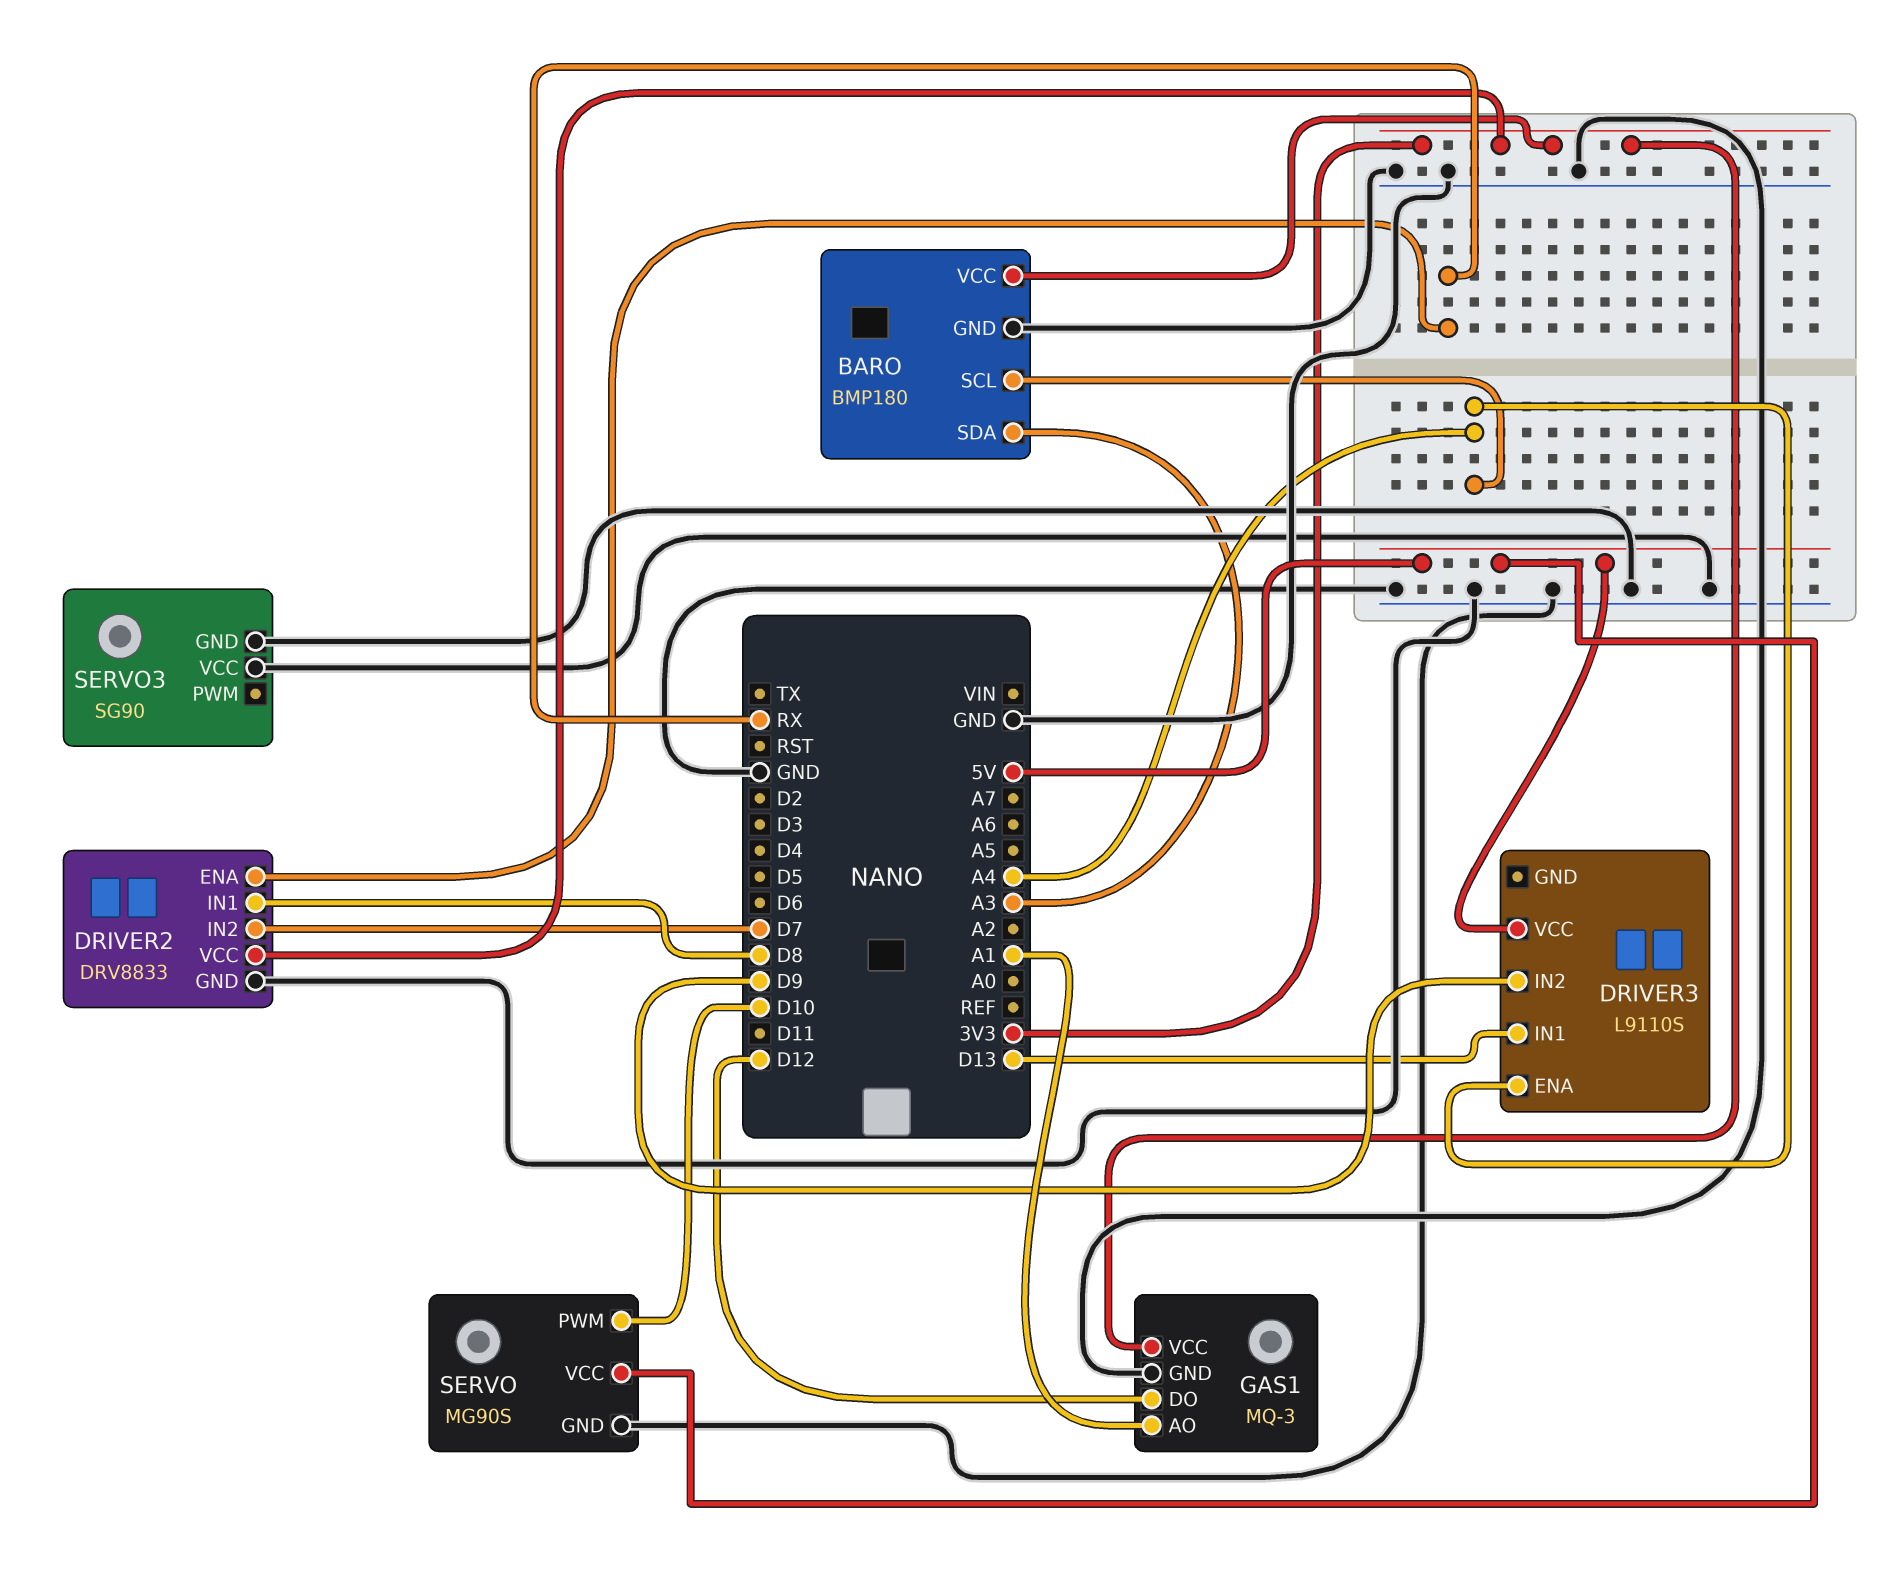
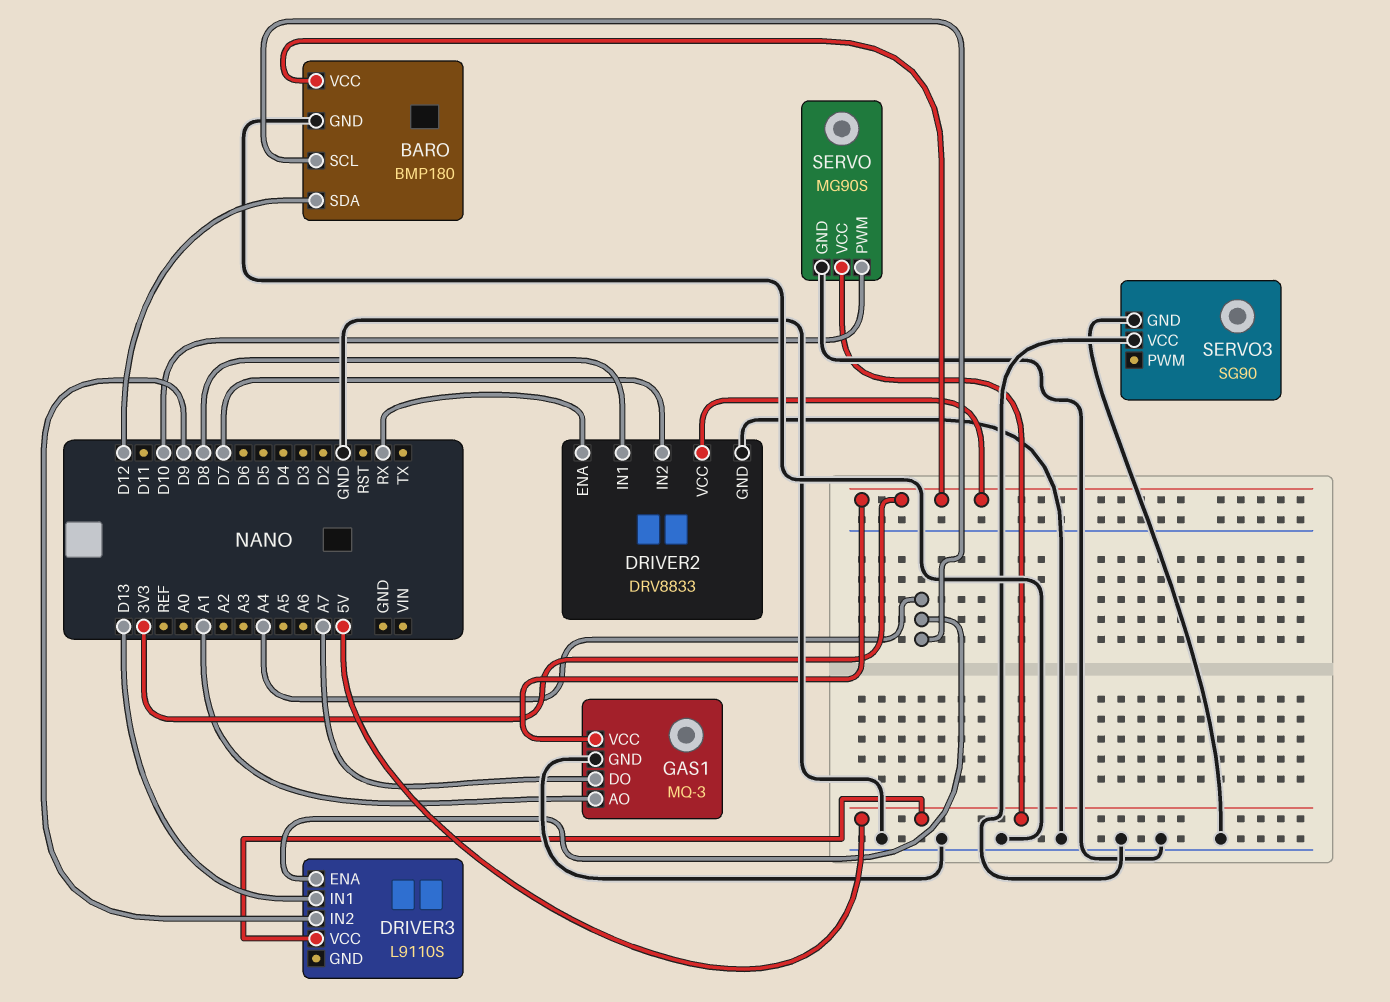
BARO pin SDA: A3 -> D12
GAS1 pin DO: D12 -> A7

